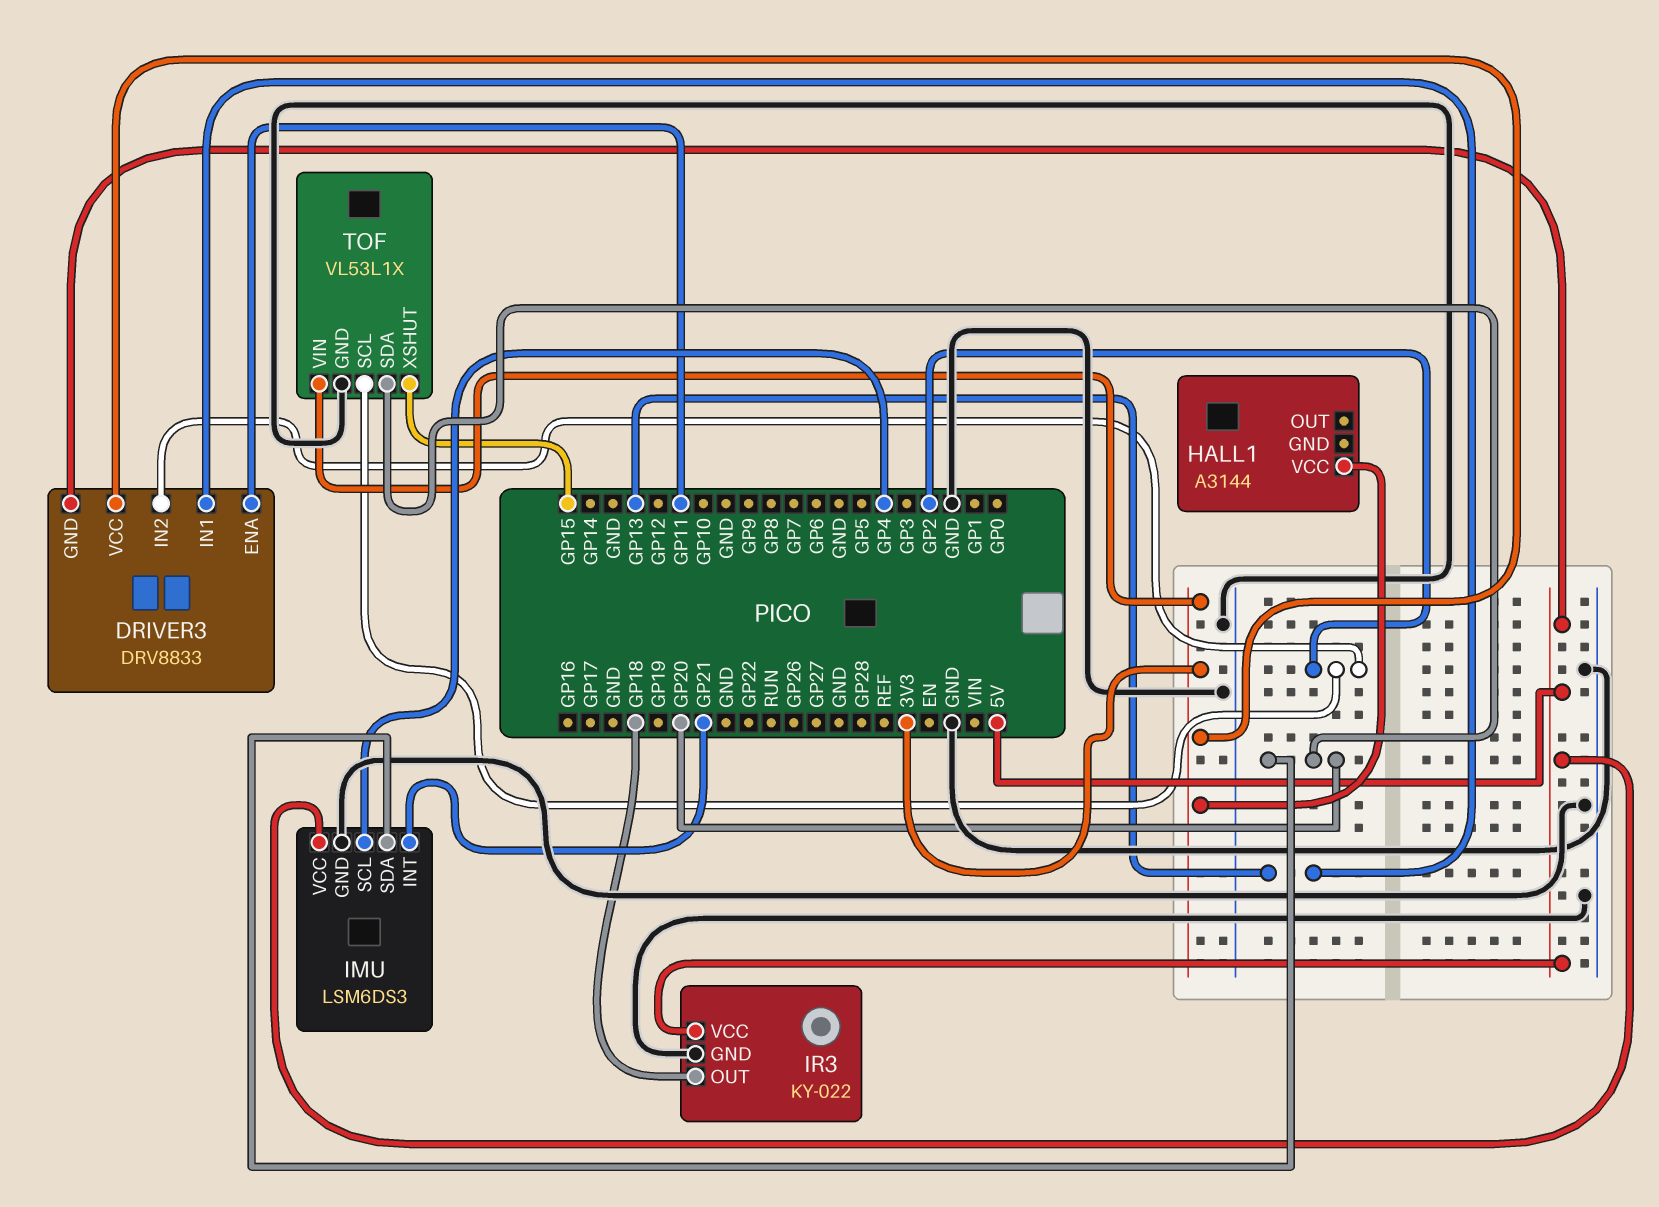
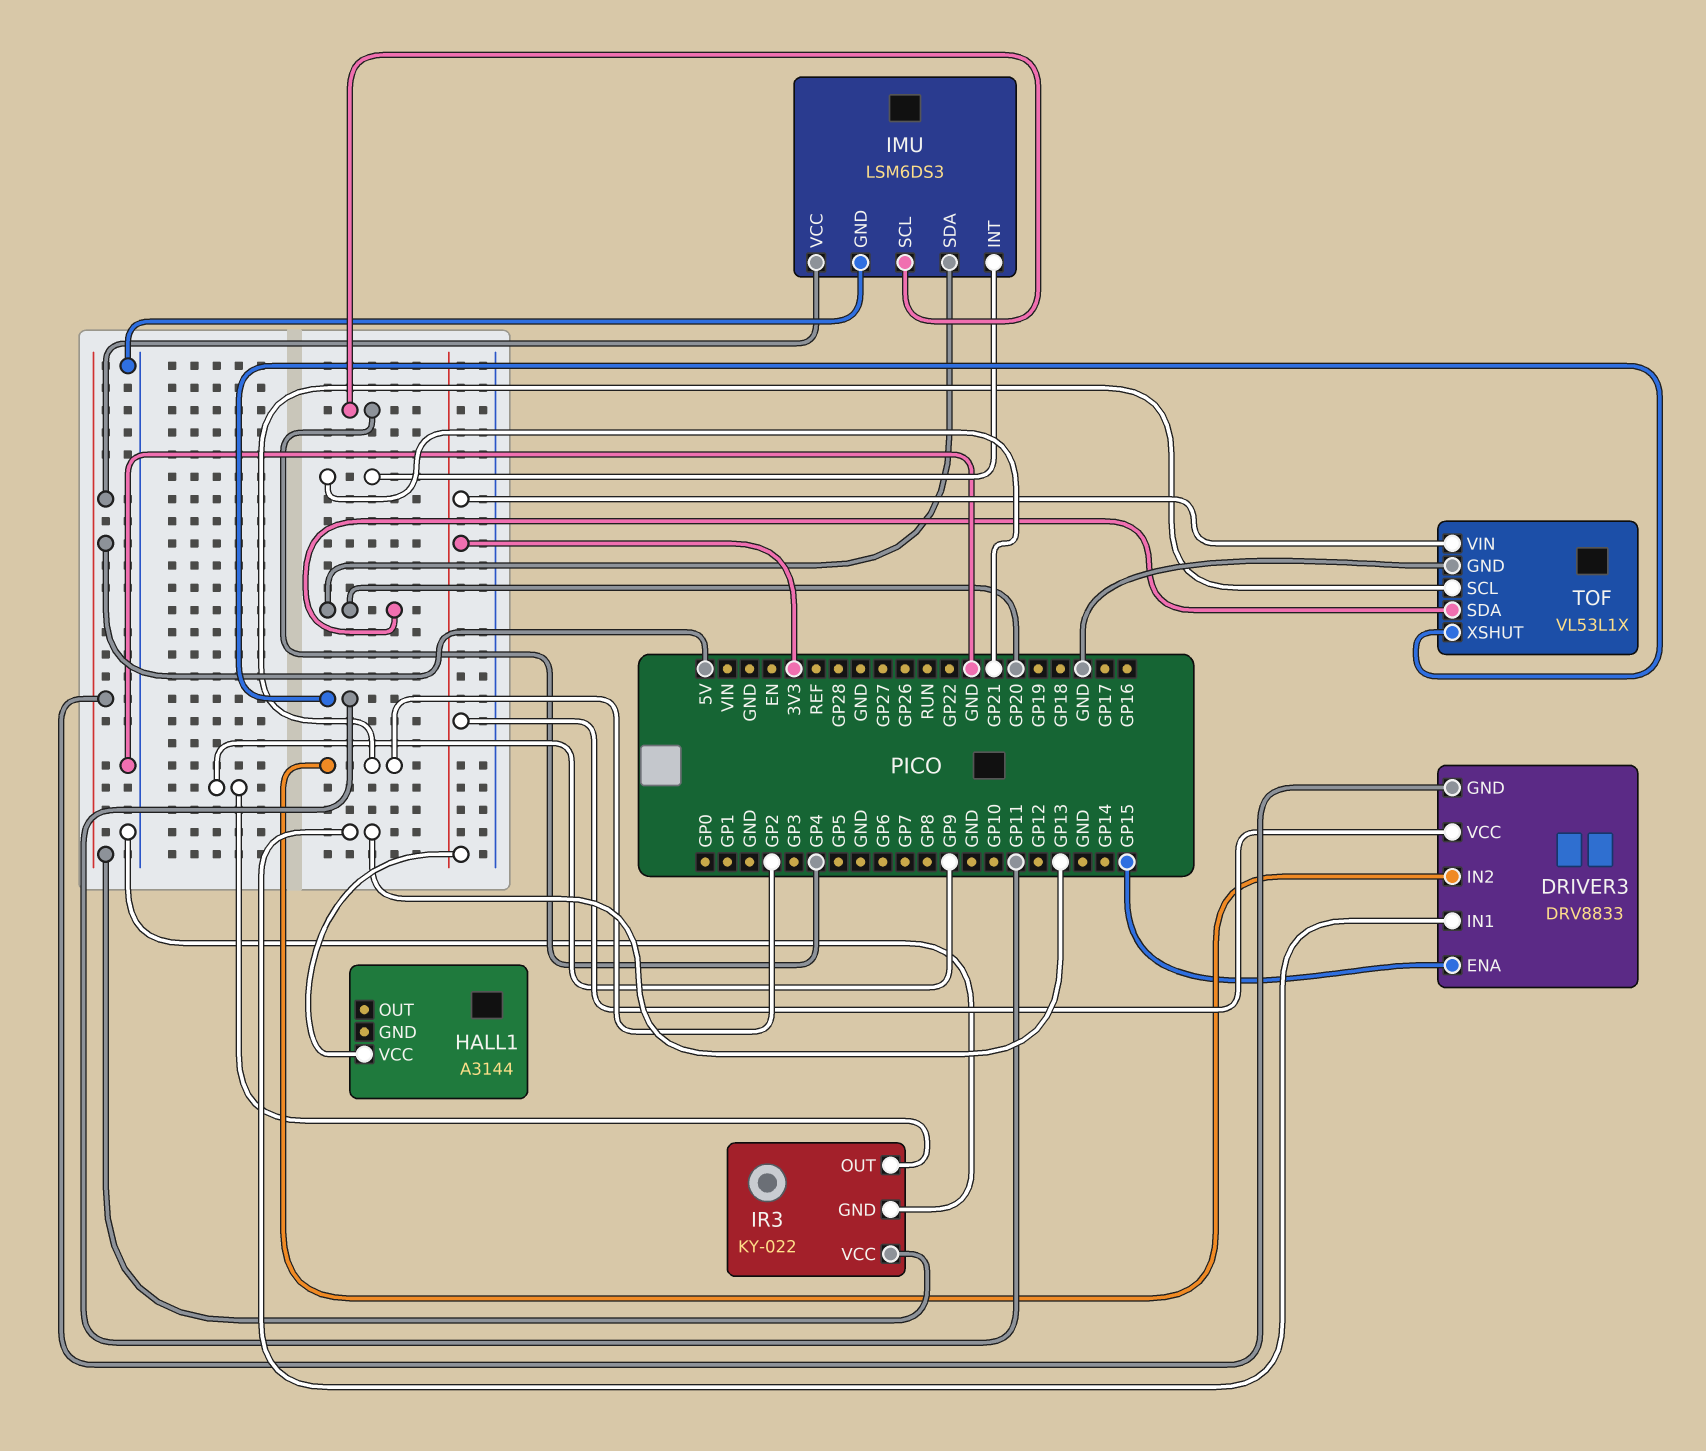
DRIVER3 pin ENA: GP11 -> GP15
IR3 pin OUT: GP18 -> GP9
TOF pin XSHUT: GP15 -> GP11

